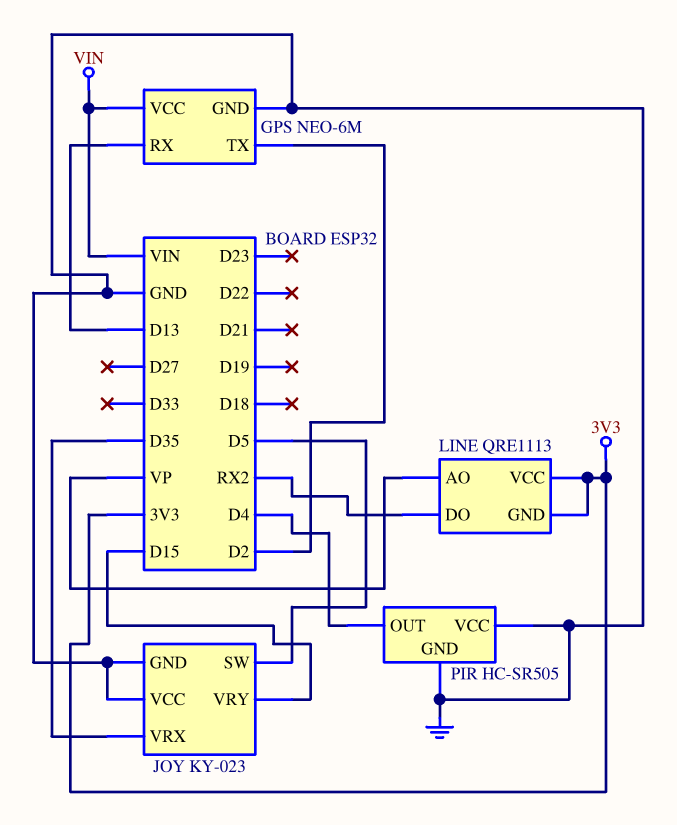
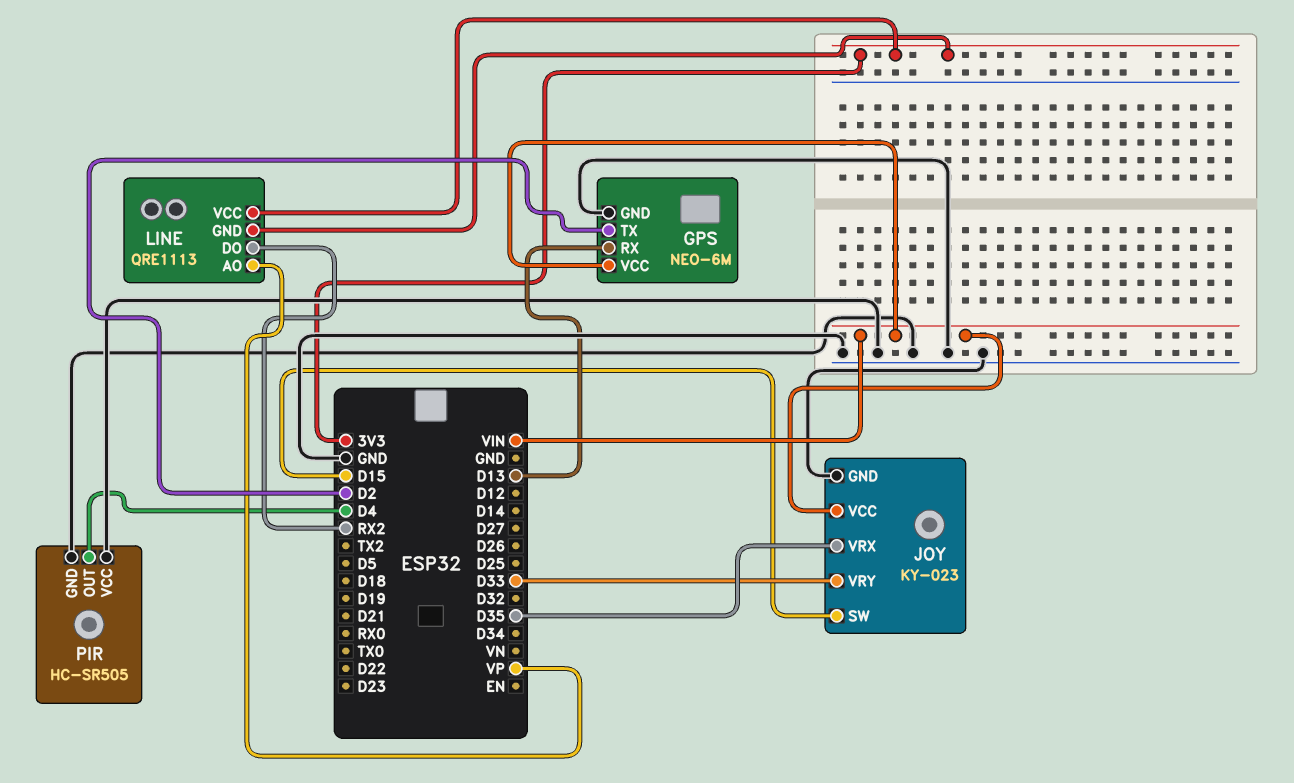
JOY pin SW: D5 -> D15
JOY pin VCC: GND -> VIN
JOY pin VRY: D15 -> D33

